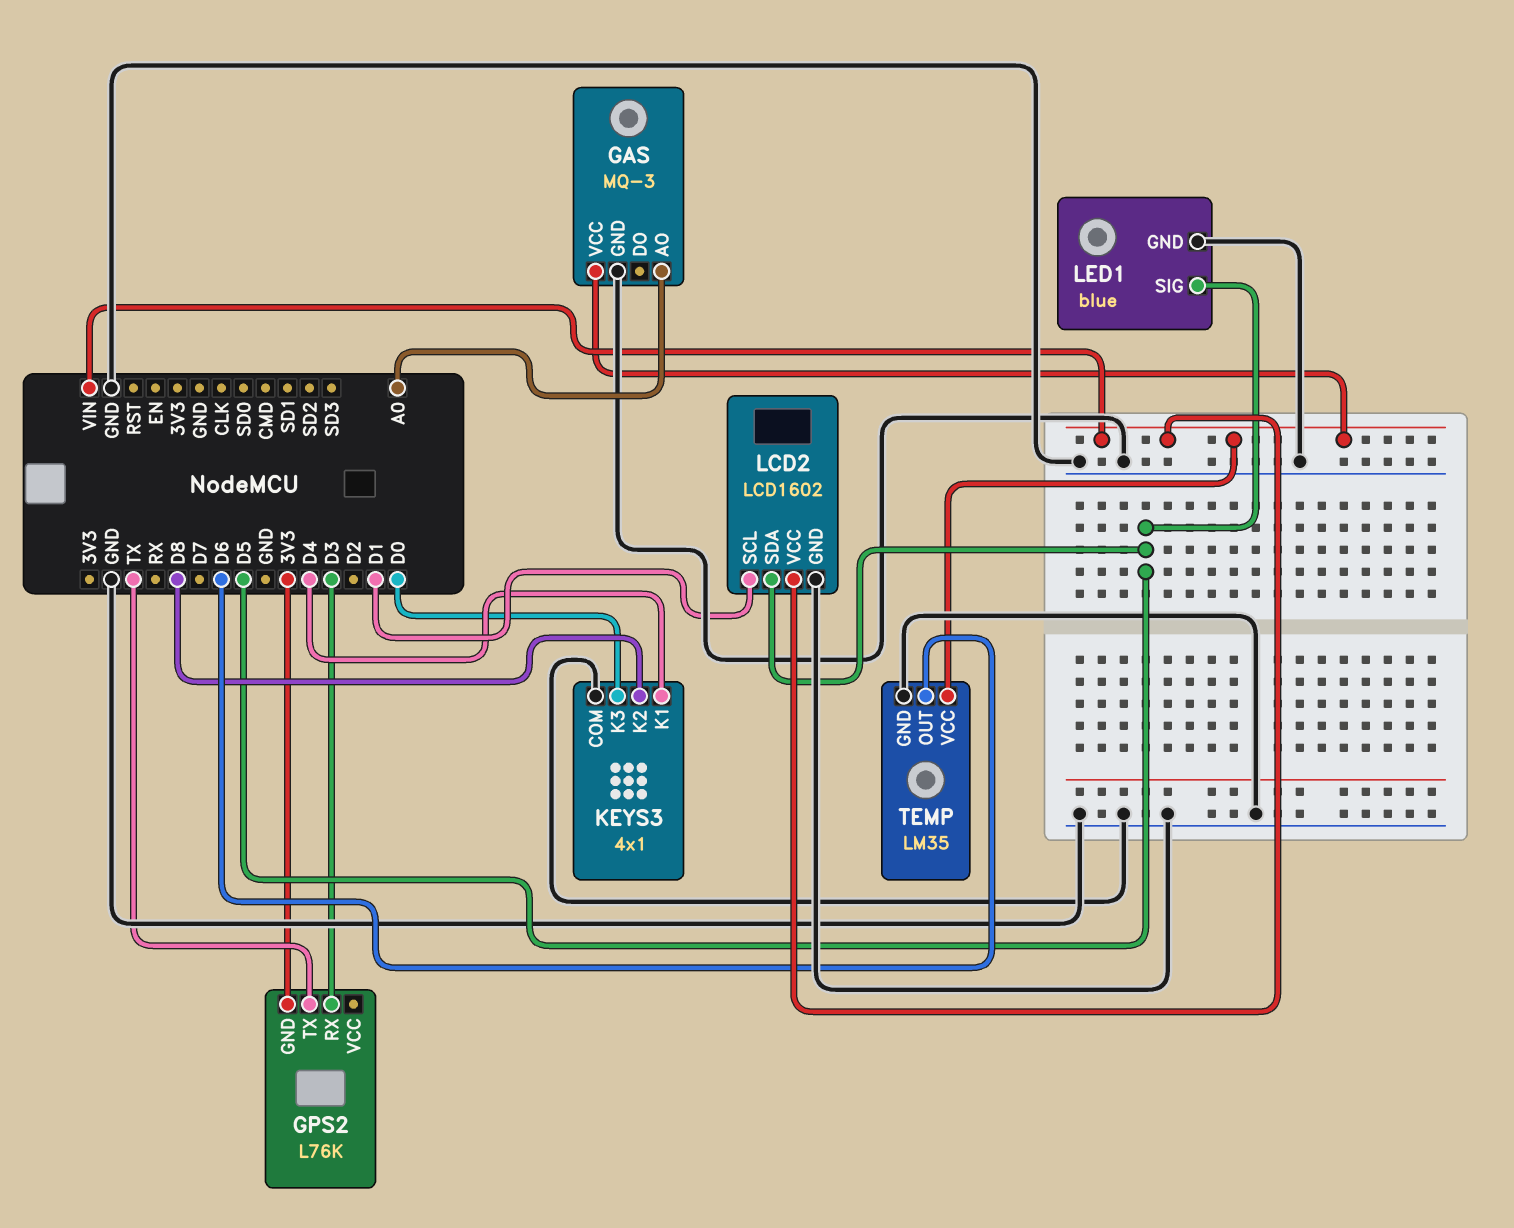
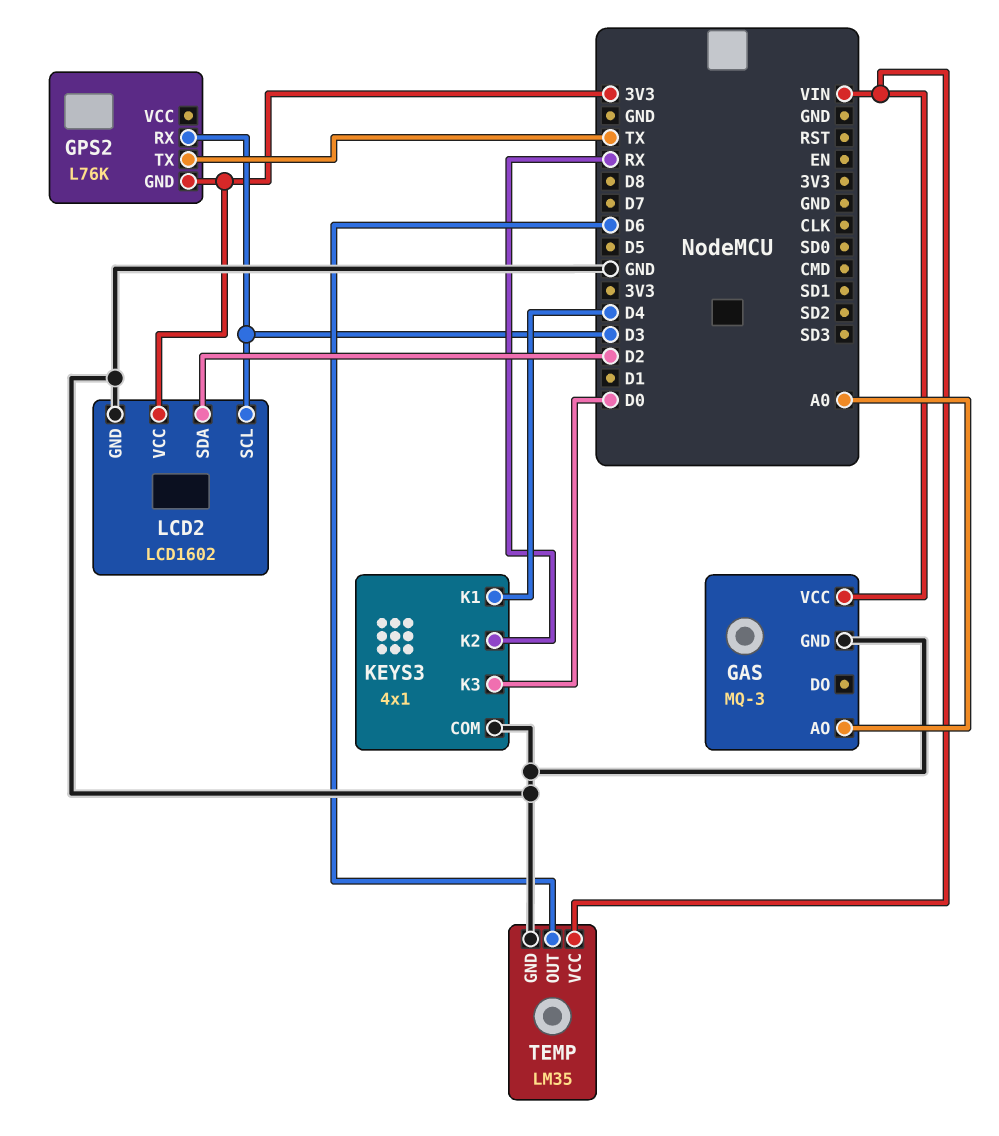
KEYS3 pin K2: D8 -> RX
LCD2 pin SCL: D1 -> D3
LCD2 pin SDA: D5 -> D2
LCD2 pin VCC: VIN -> 3V3
LED1: blue -> none
LED1 pin GND: GND -> none
LED1 pin SIG: D5 -> none

